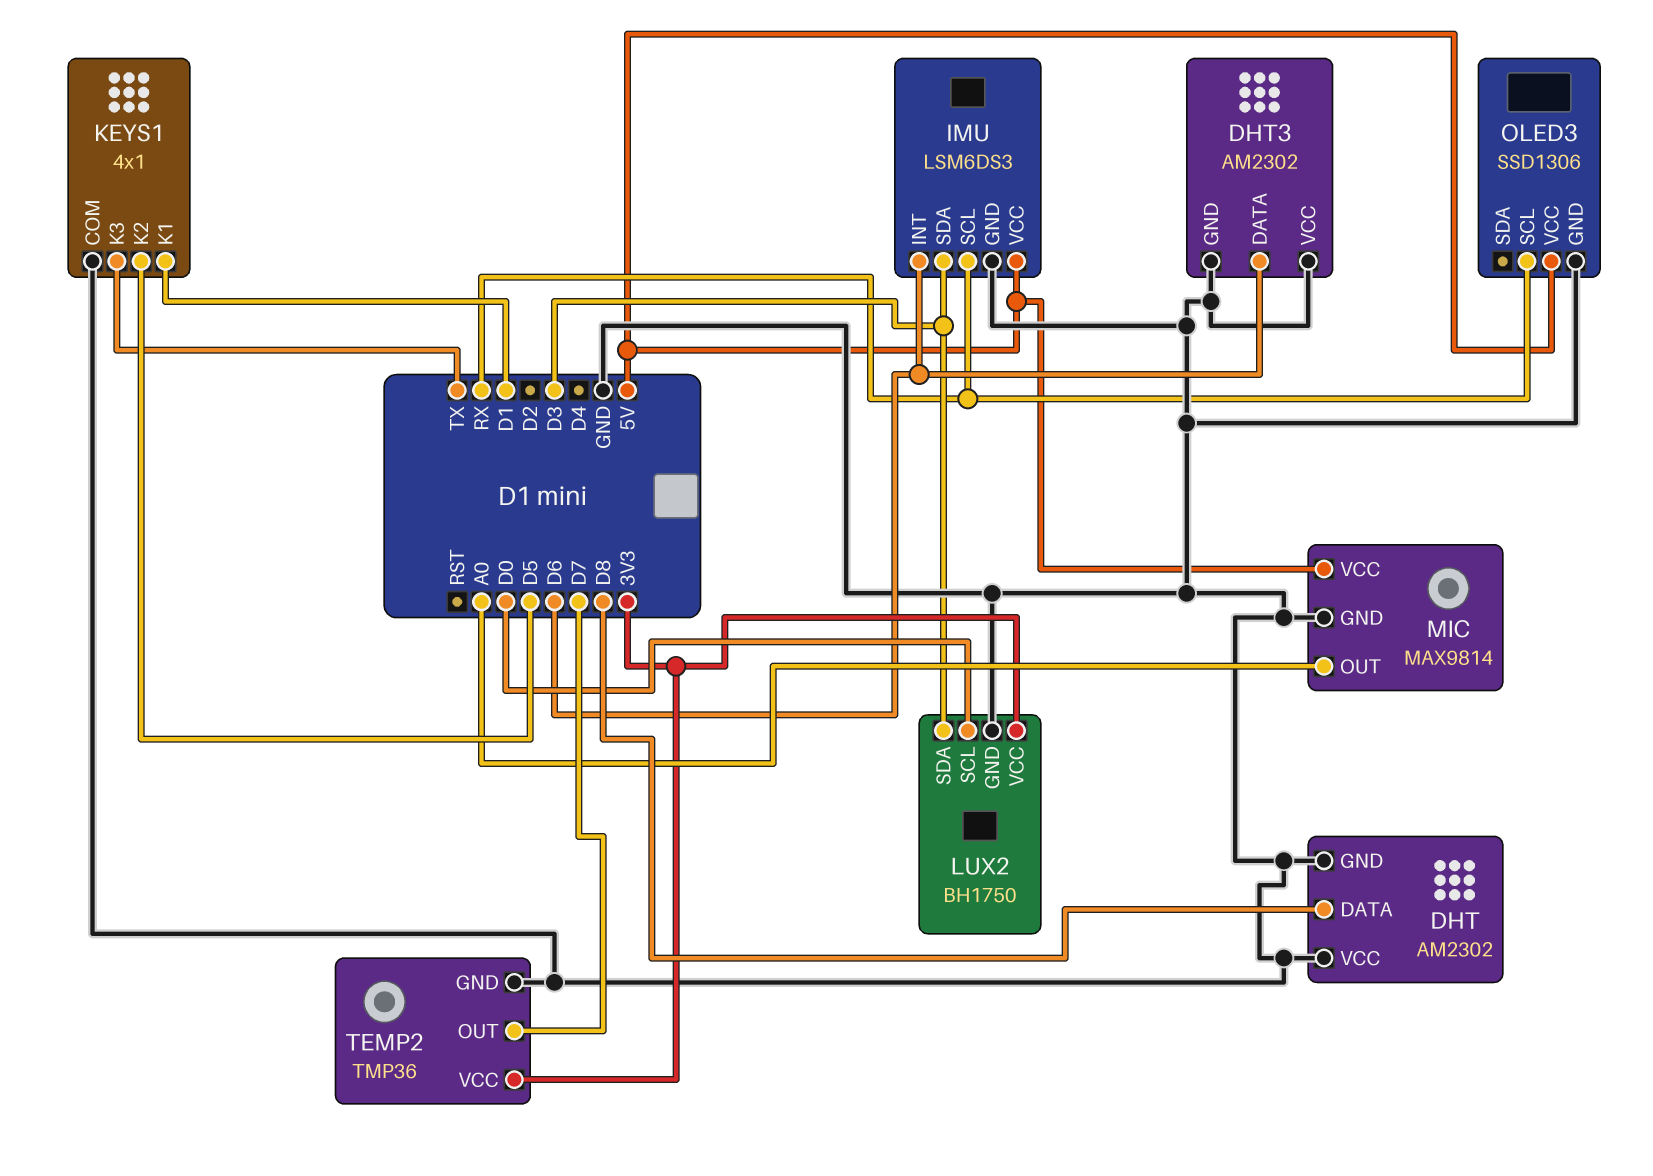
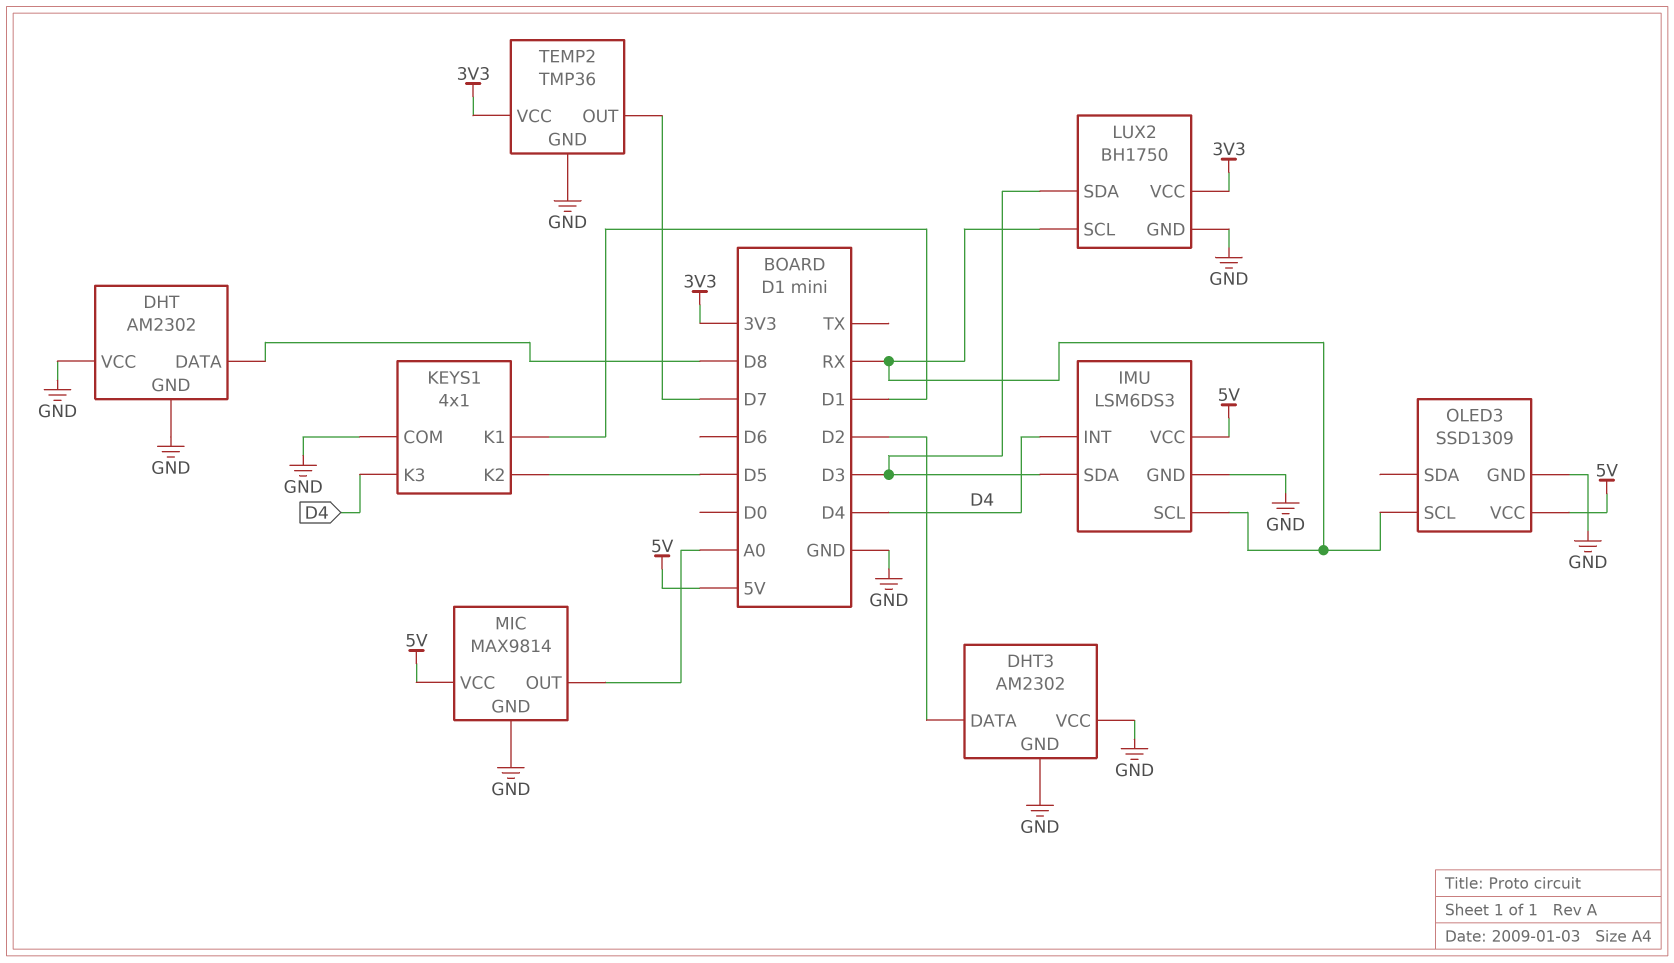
DHT3 pin DATA: D6 -> D2
IMU pin INT: D6 -> D4
KEYS1 pin K3: TX -> D4
LUX2 pin SCL: D0 -> RX
OLED3: SSD1306 -> SSD1309

